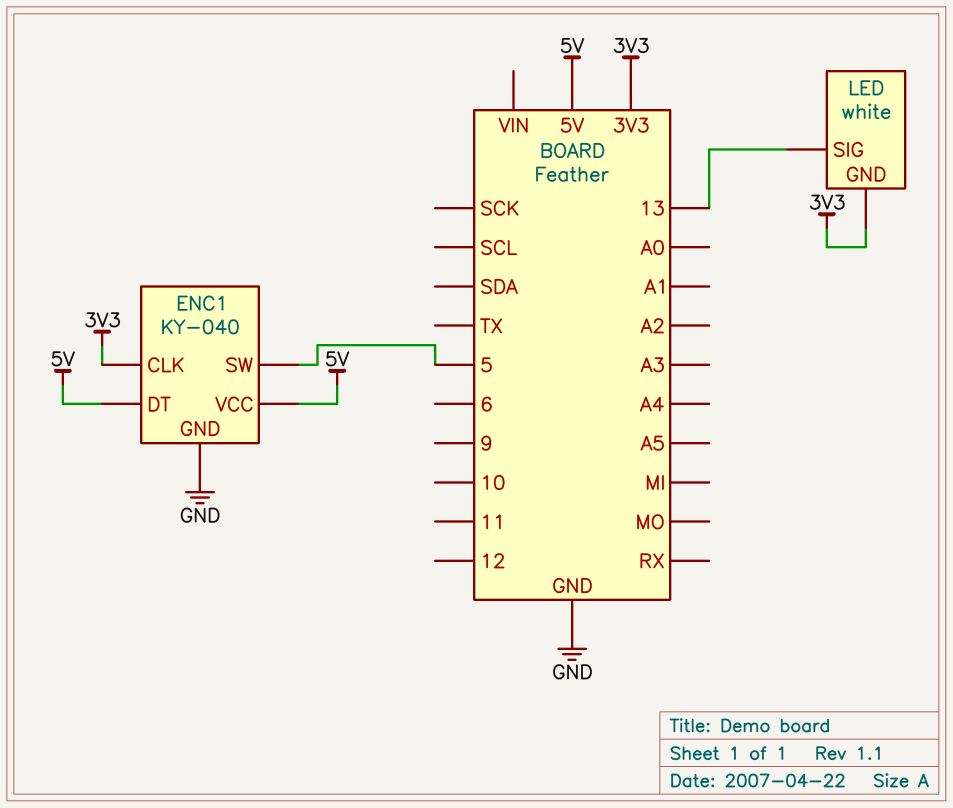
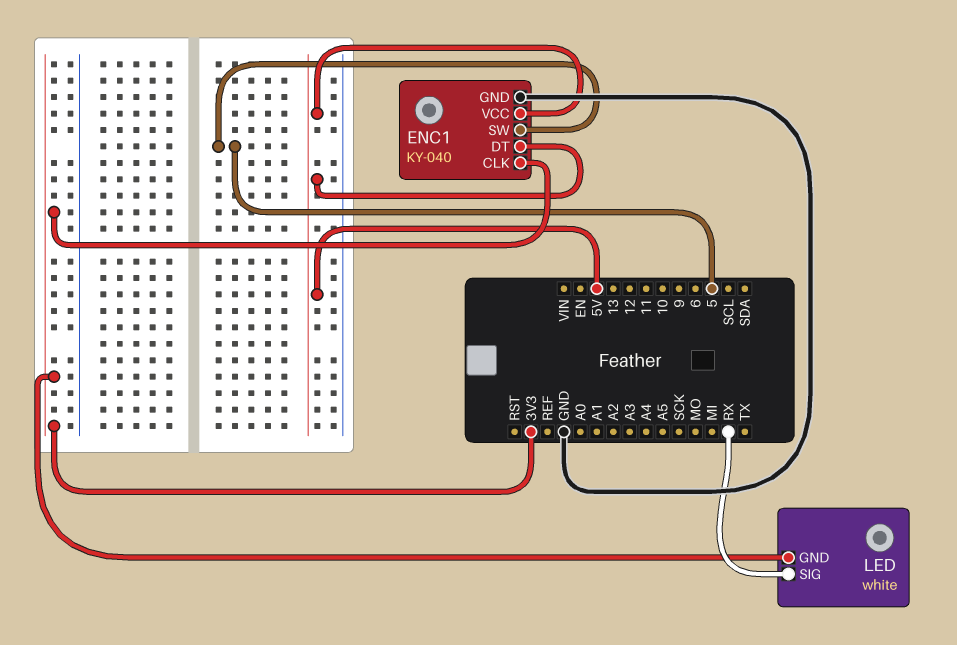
LED pin SIG: 13 -> RX

